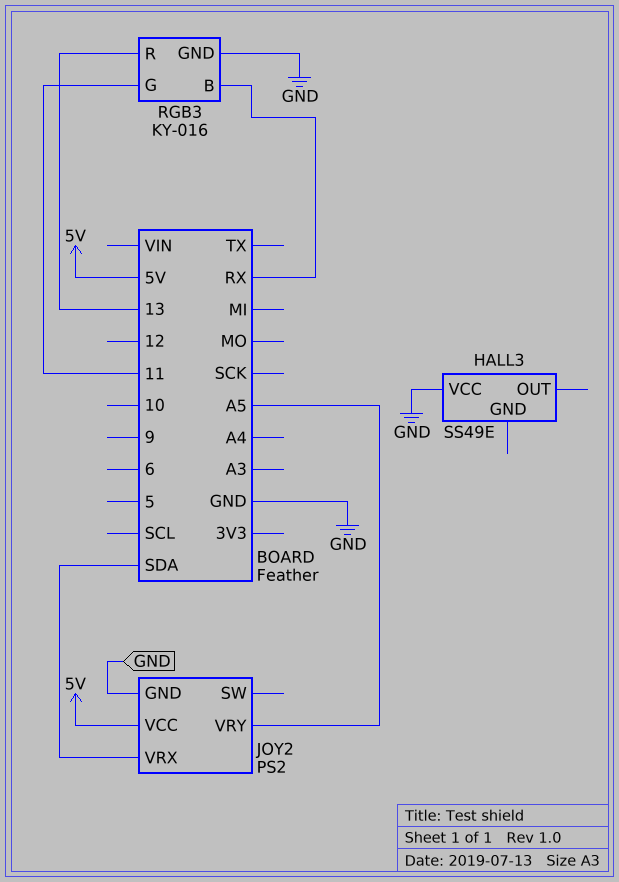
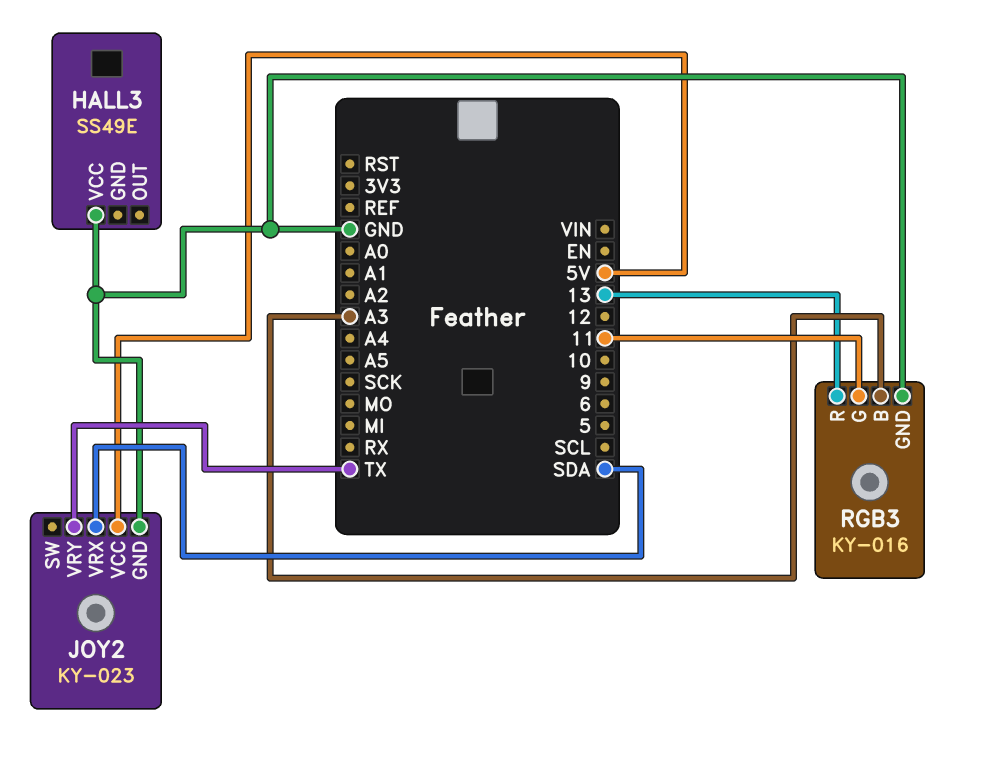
JOY2: PS2 -> KY-023
JOY2 pin VRY: A5 -> TX
RGB3 pin B: RX -> A3

